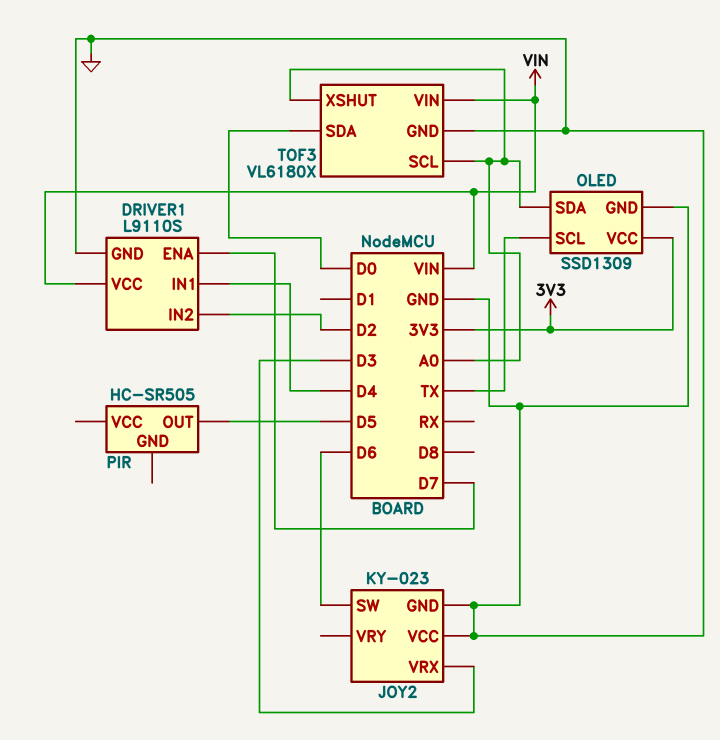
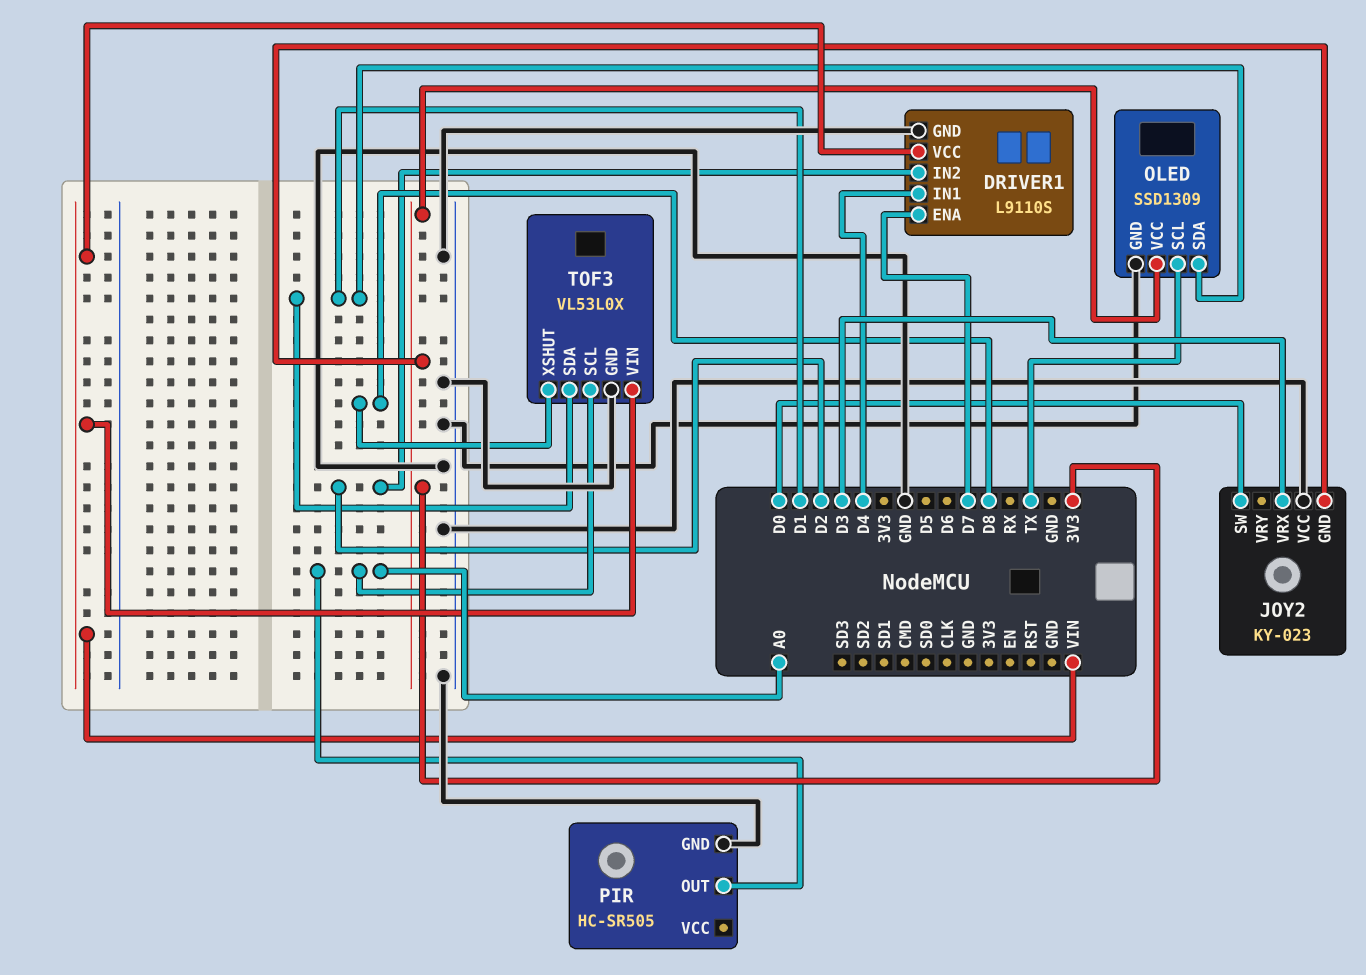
JOY2 pin GND: GND -> 3V3
JOY2 pin SW: D6 -> D0
OLED pin SDA: A0 -> D1
PIR pin GND: none -> GND
PIR pin OUT: D5 -> A0
TOF3: VL6180X -> VL53L0X
TOF3 pin SDA: D0 -> D1
TOF3 pin XSHUT: A0 -> D8

